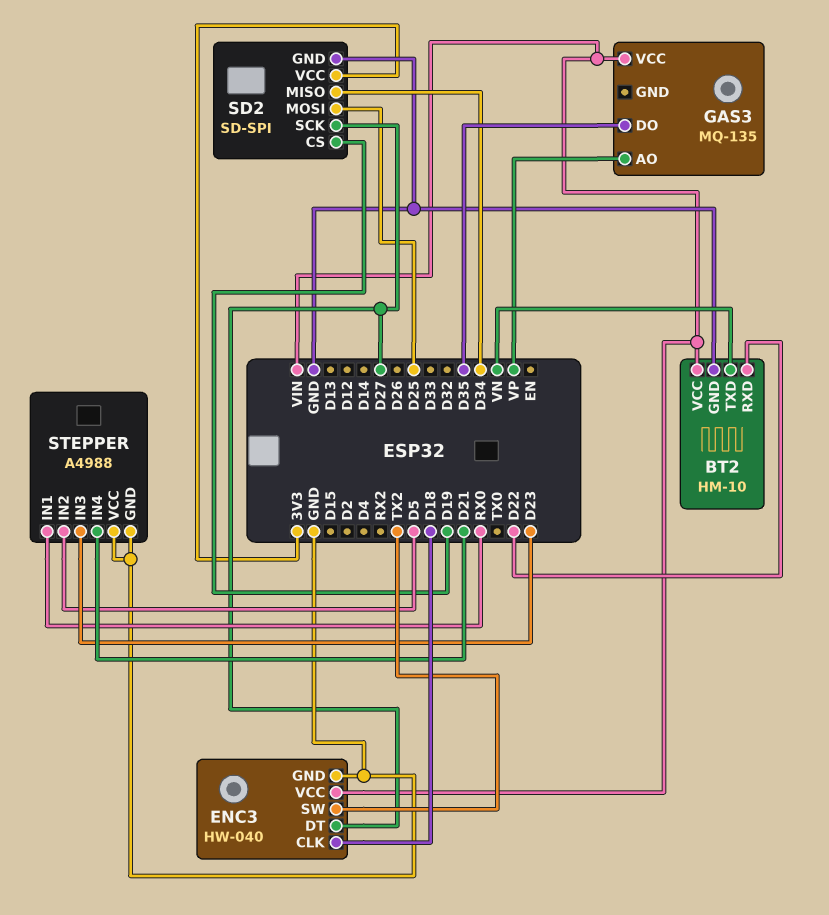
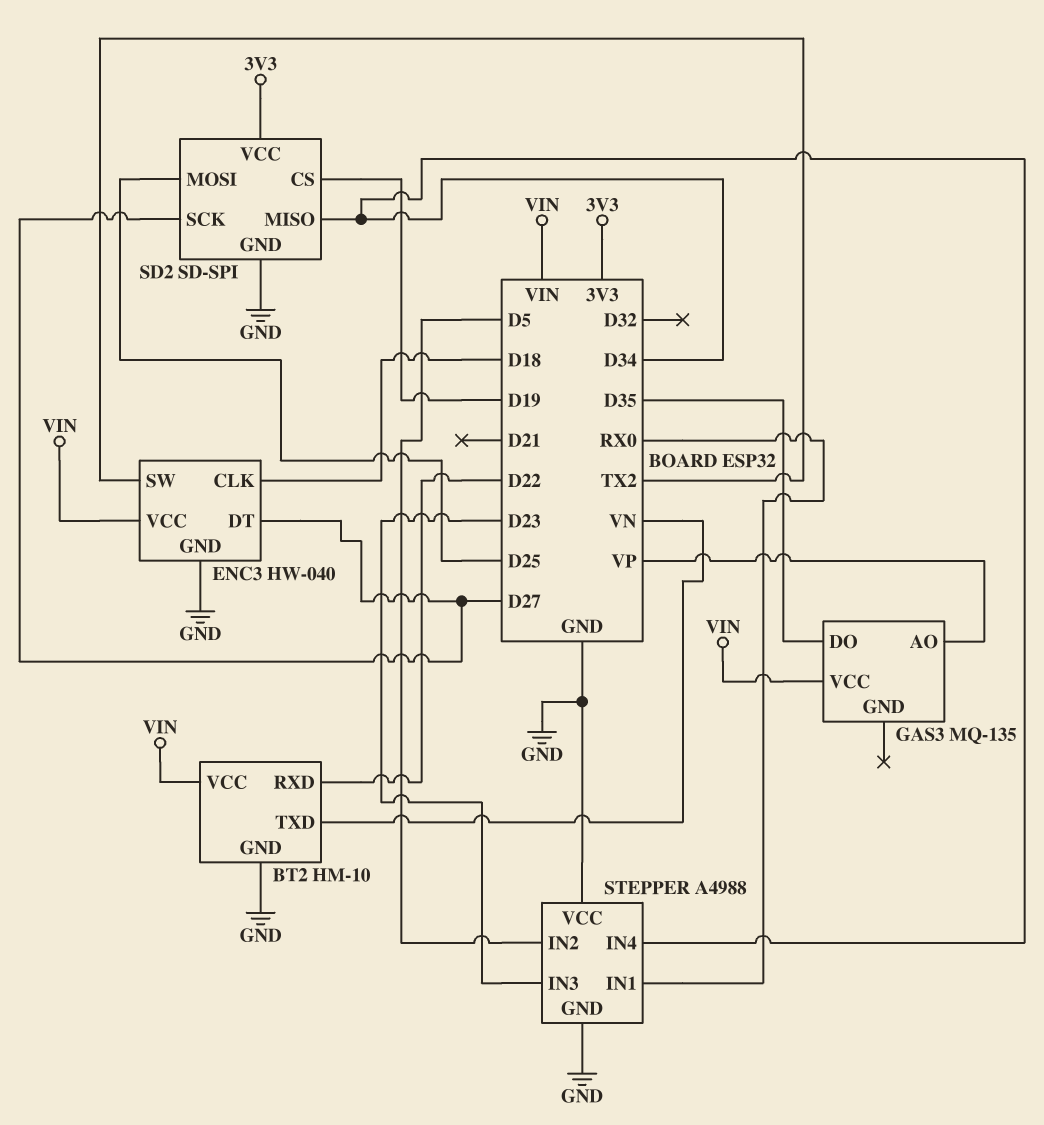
STEPPER pin IN4: D21 -> D34

